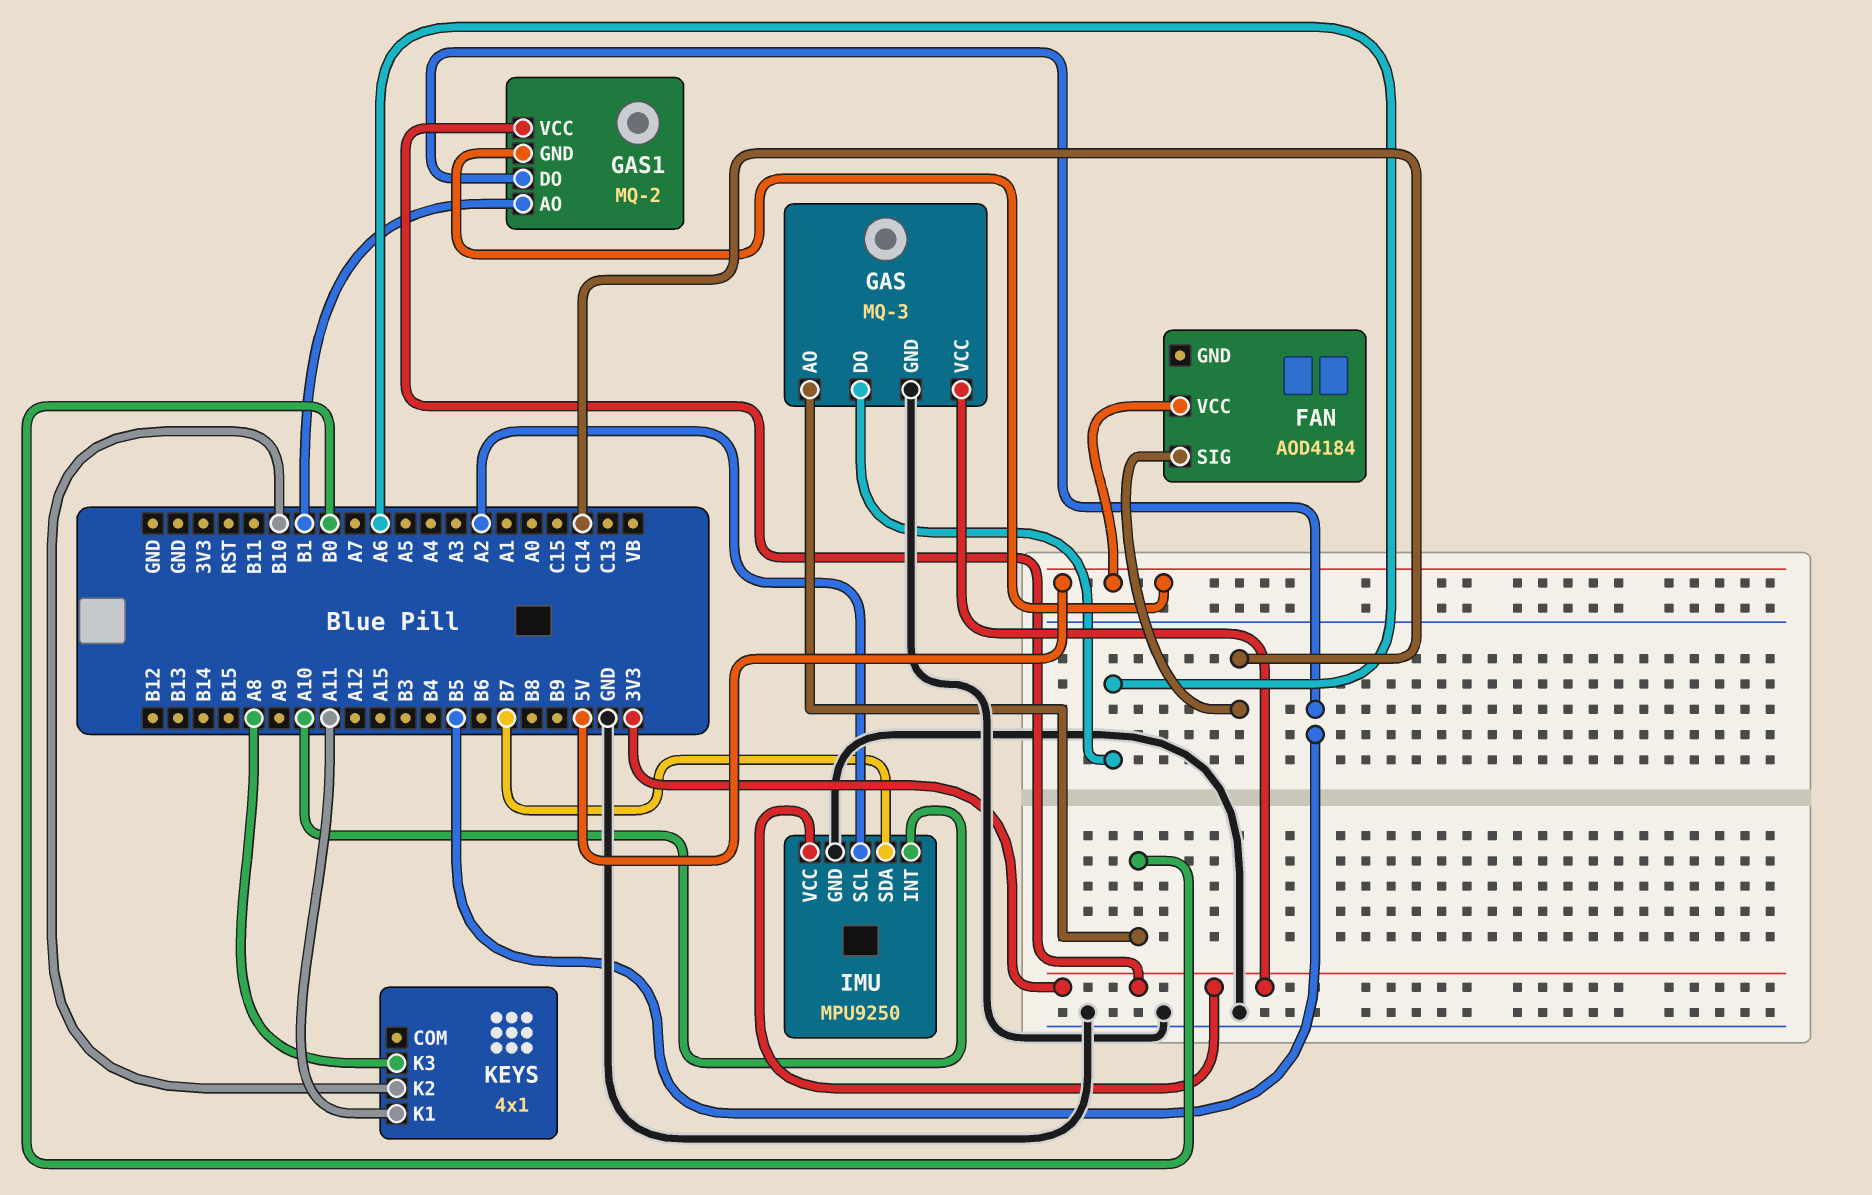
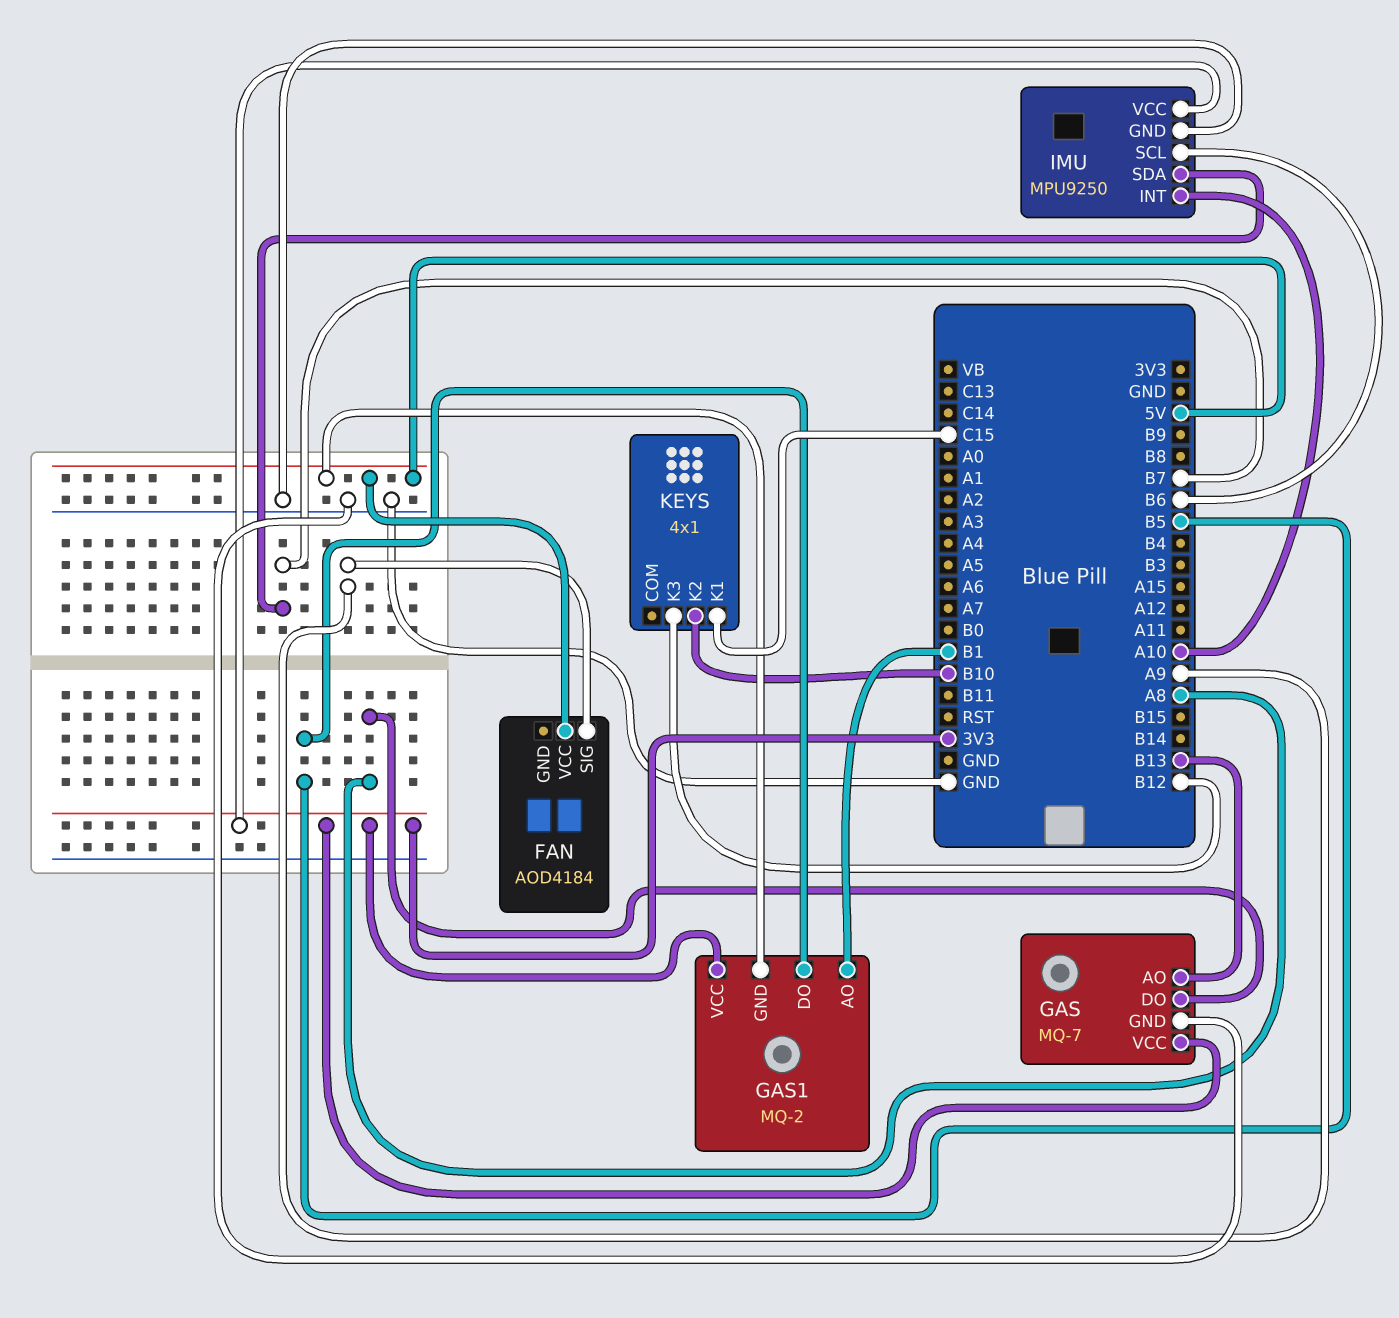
FAN pin SIG: C14 -> A9
GAS: MQ-3 -> MQ-7
GAS pin AO: B0 -> B13
GAS pin DO: A6 -> A8
IMU pin SCL: A2 -> B6
KEYS pin K1: A11 -> C15
KEYS pin K3: A8 -> B12

